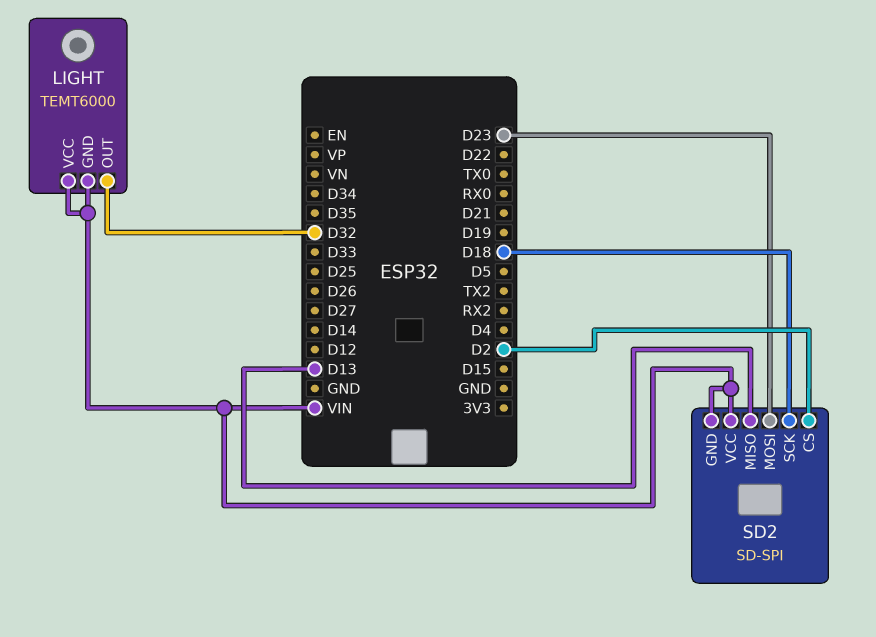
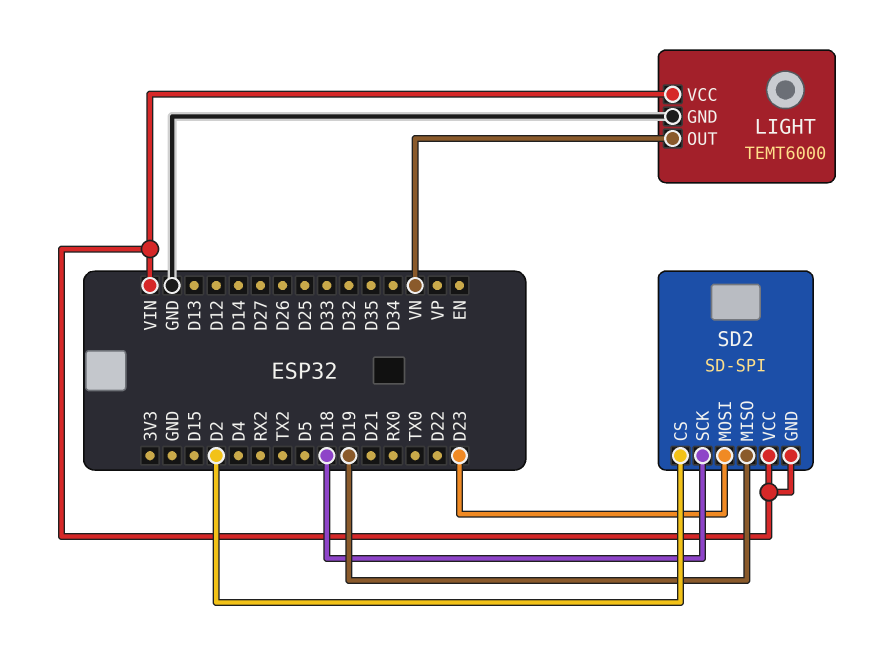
LIGHT pin GND: VIN -> GND
LIGHT pin OUT: D32 -> VN
SD2 pin MISO: D13 -> D19

